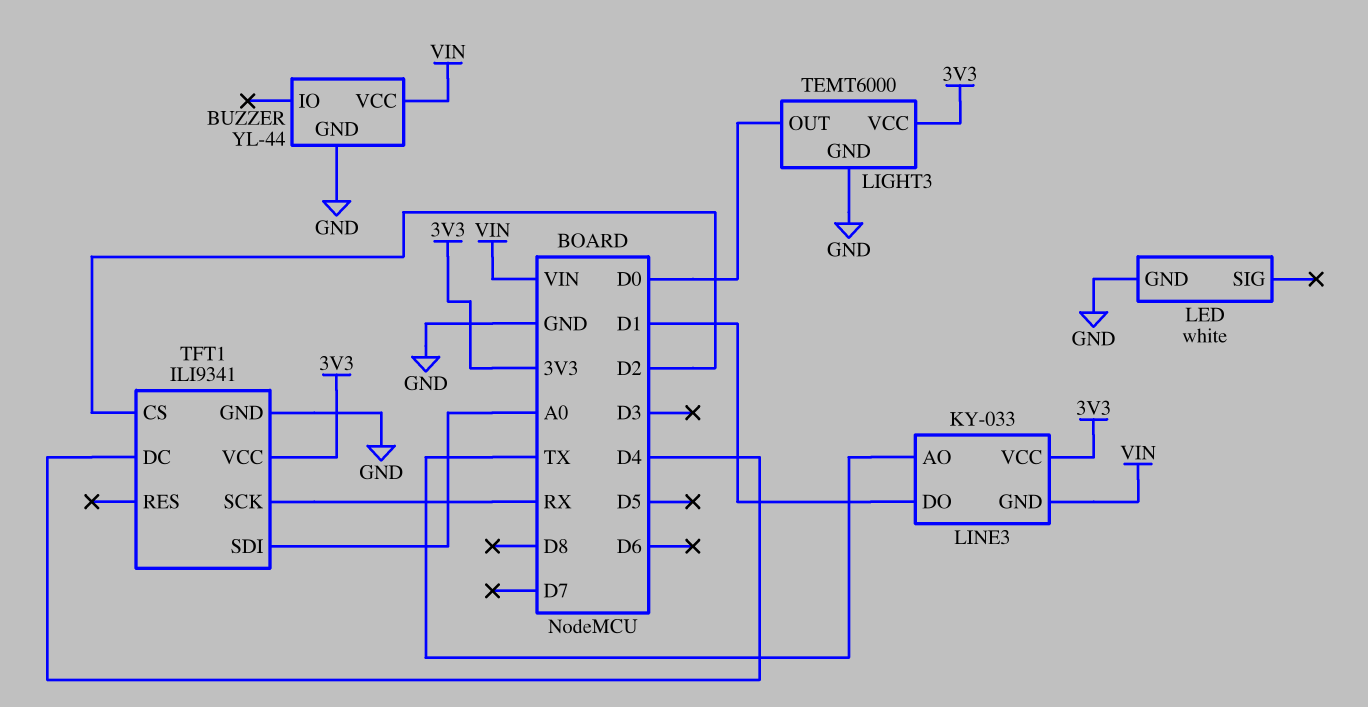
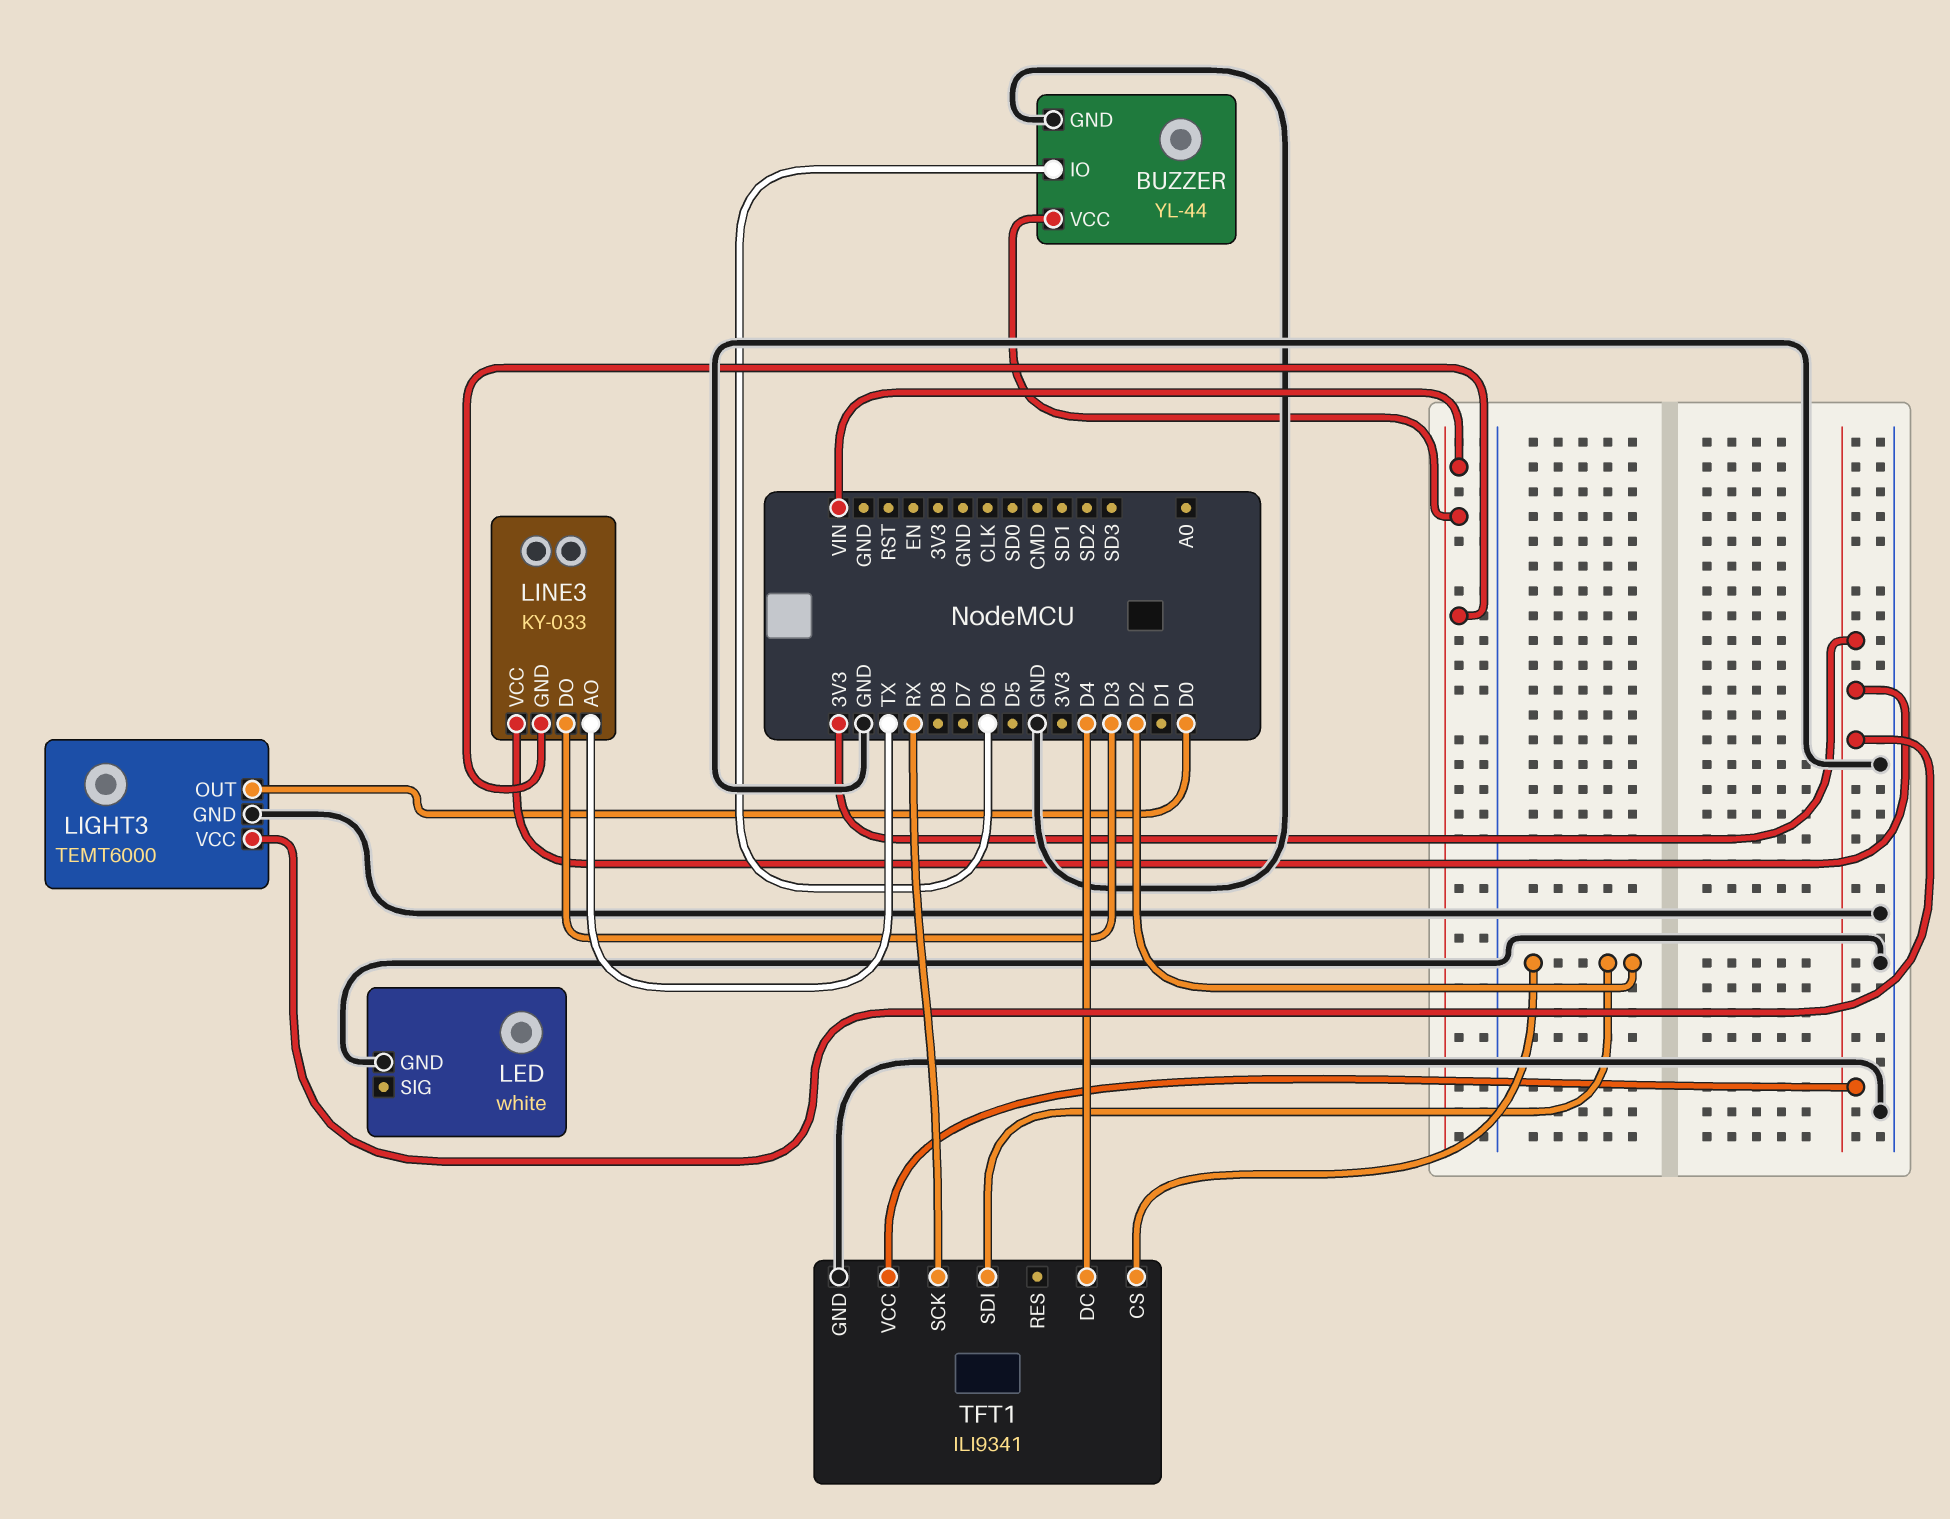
BUZZER pin IO: none -> D6
LINE3 pin DO: D1 -> D3
TFT1 pin SDI: A0 -> D2

